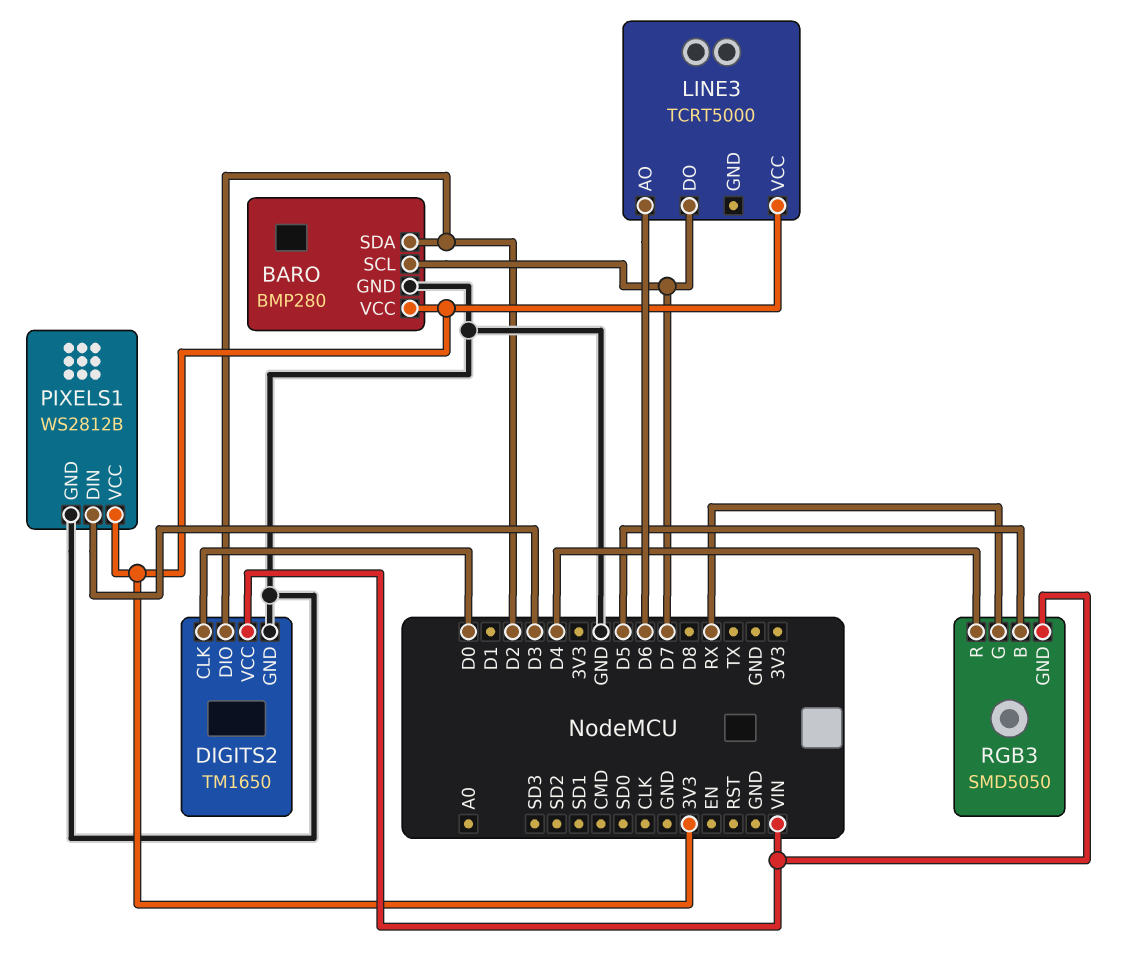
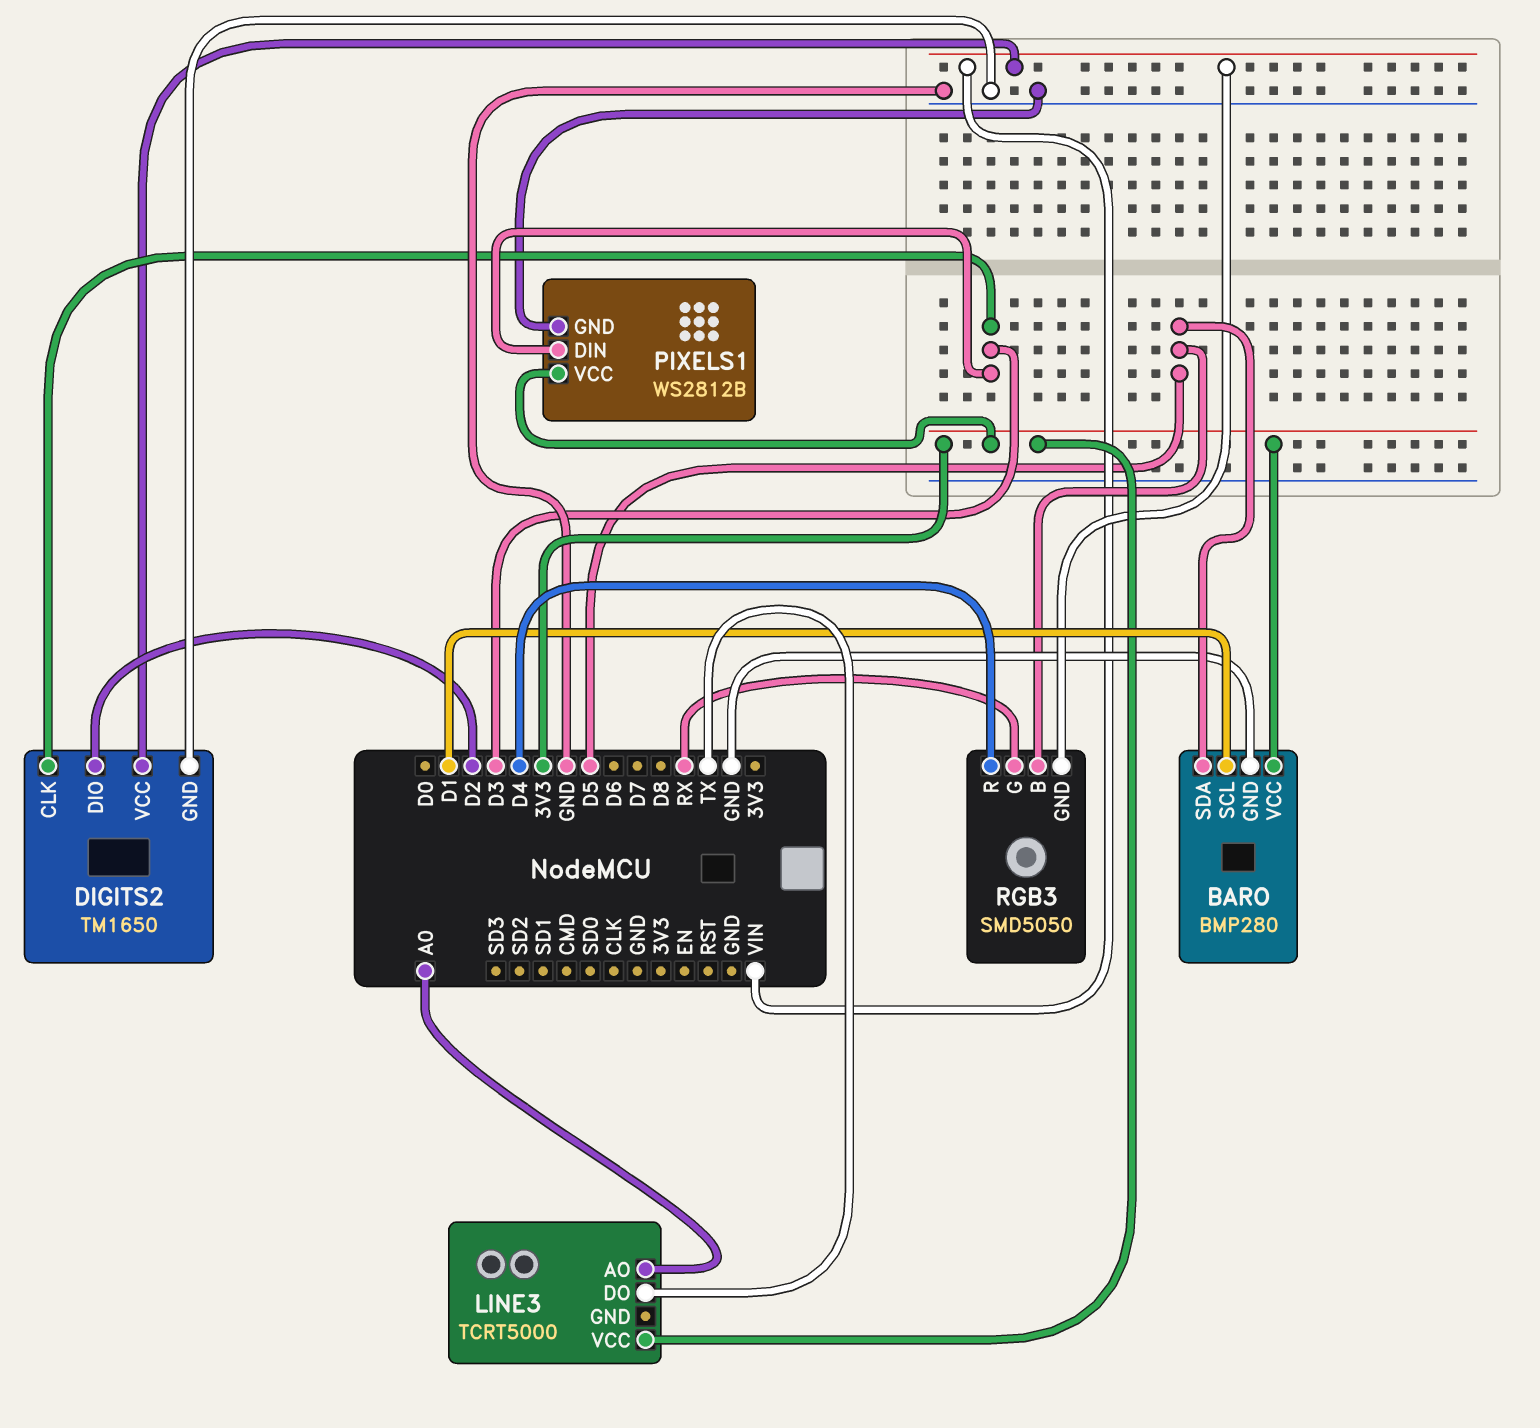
BARO pin SCL: D7 -> D1
BARO pin SDA: D2 -> D5
DIGITS2 pin CLK: D0 -> D3
LINE3 pin AO: D6 -> A0
LINE3 pin DO: D7 -> TX

